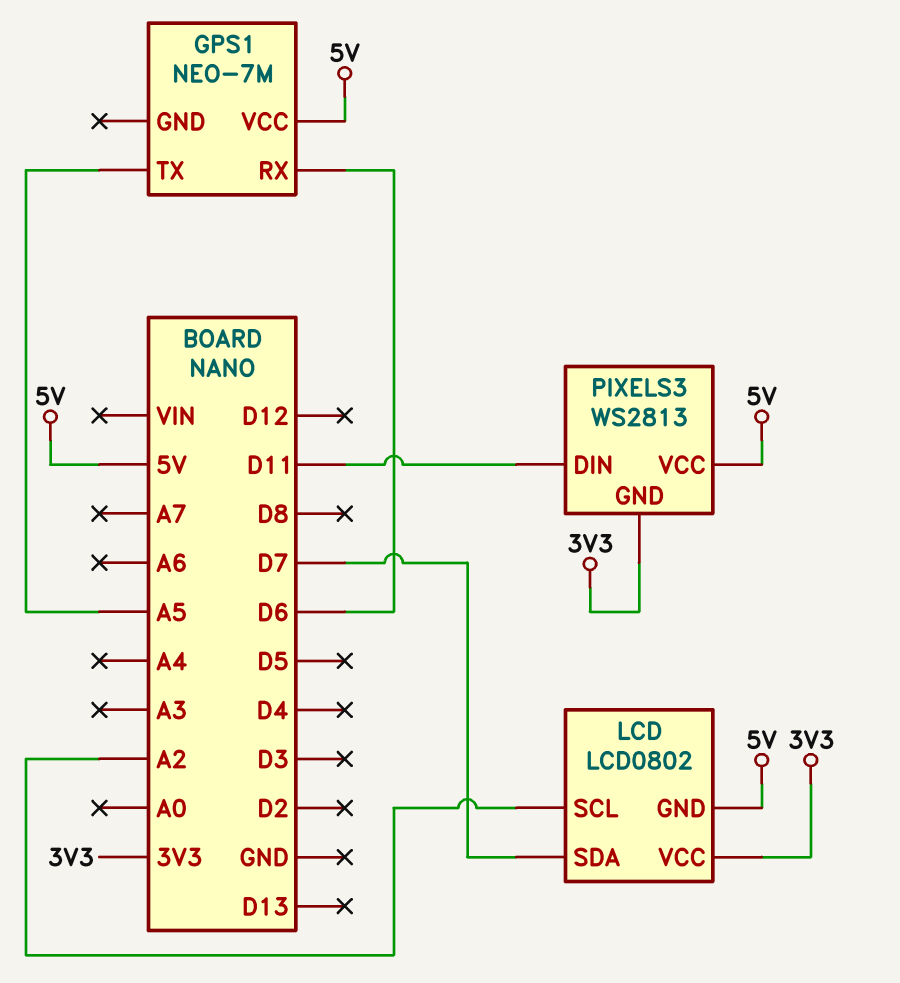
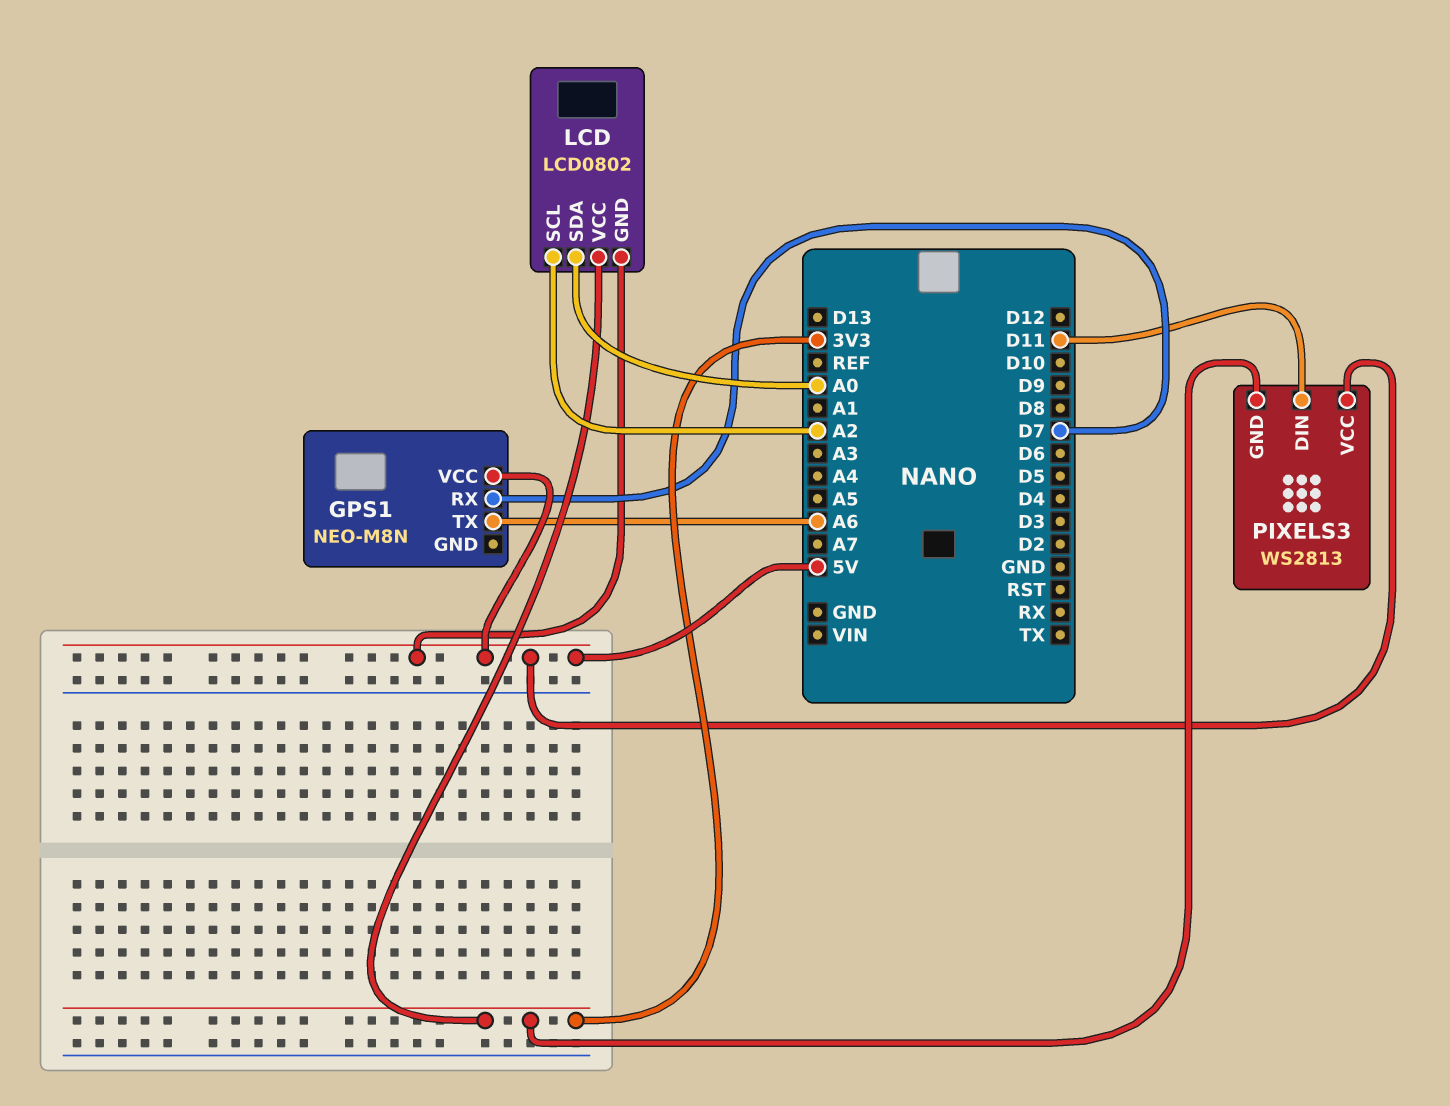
GPS1: NEO-7M -> NEO-M8N
GPS1 pin RX: D6 -> D7
GPS1 pin TX: A5 -> A6
LCD pin SDA: D7 -> A0

